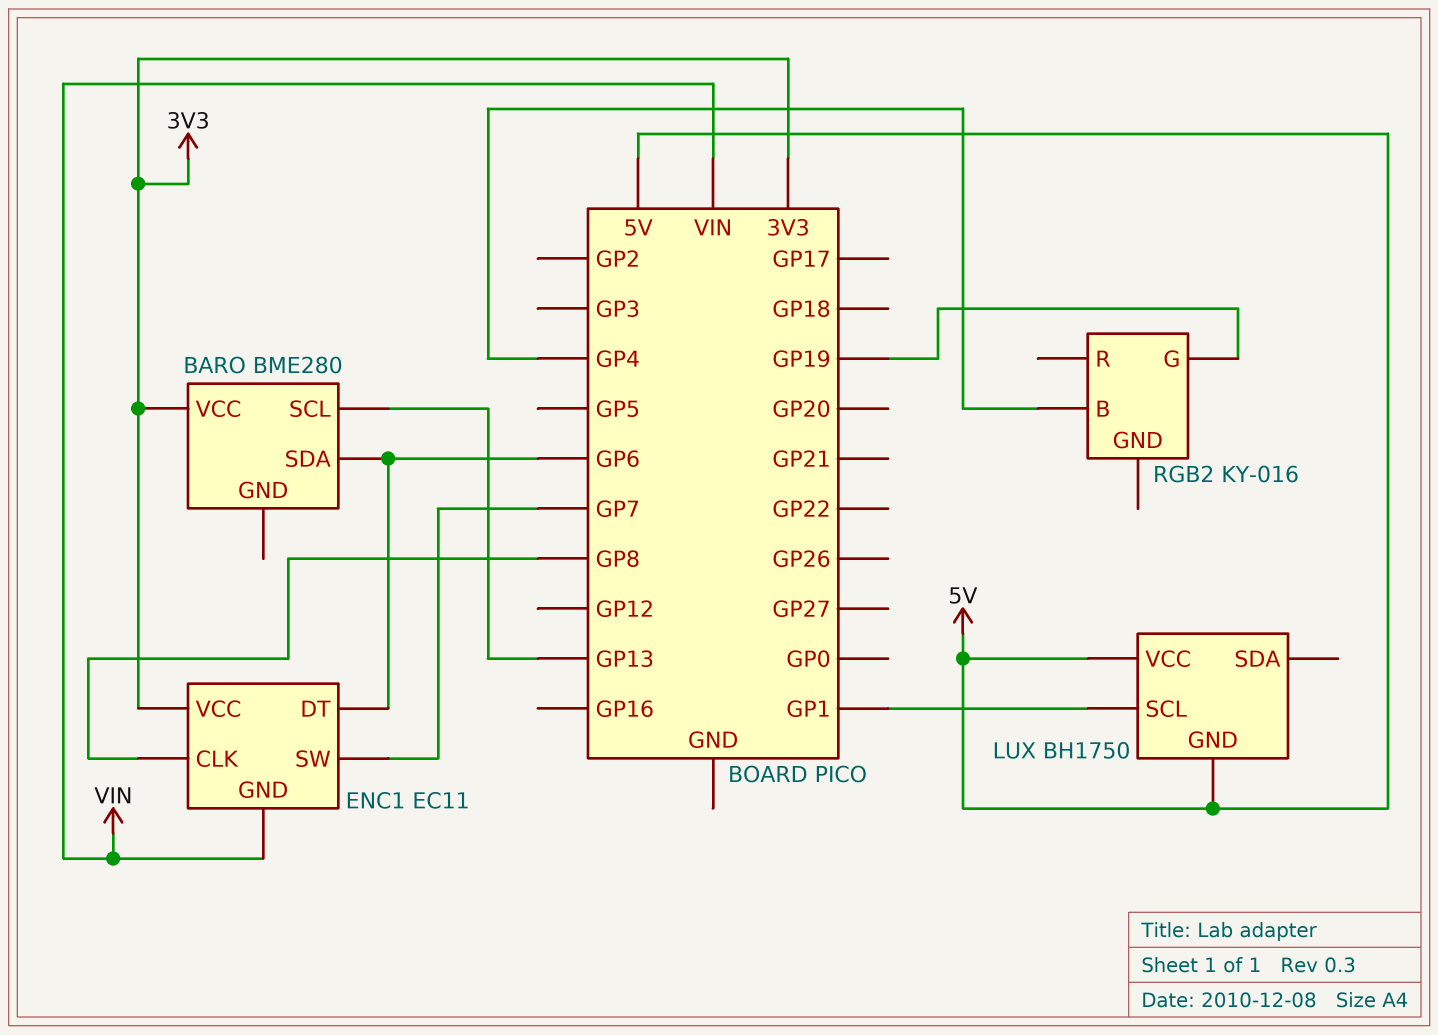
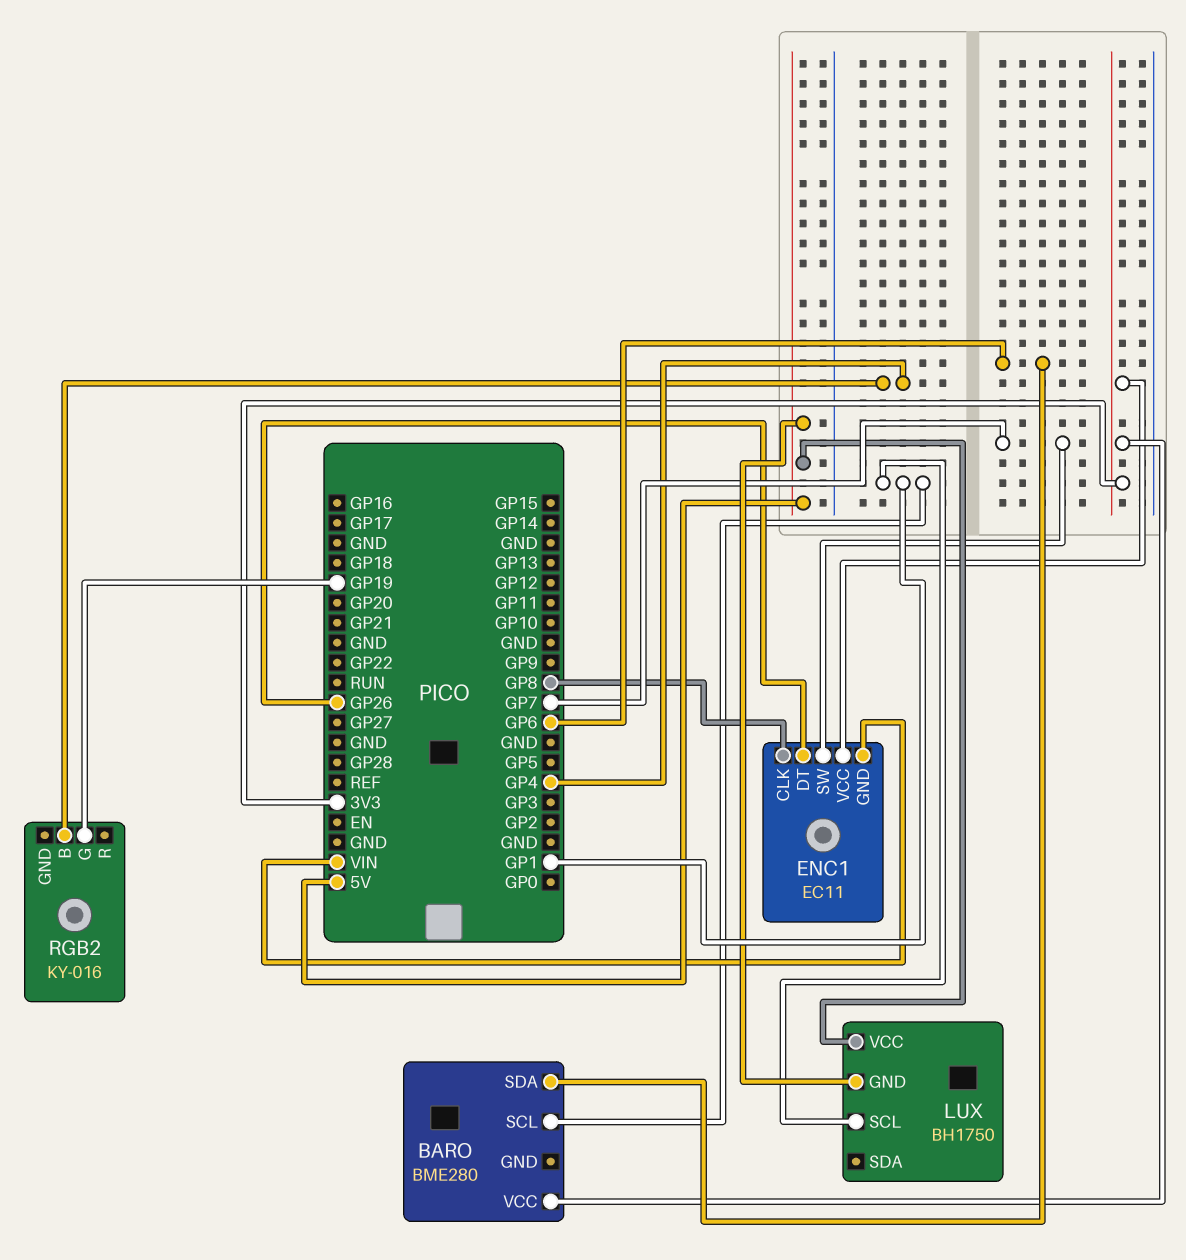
BARO pin SCL: GP13 -> GP1
ENC1 pin DT: GP6 -> GP26

